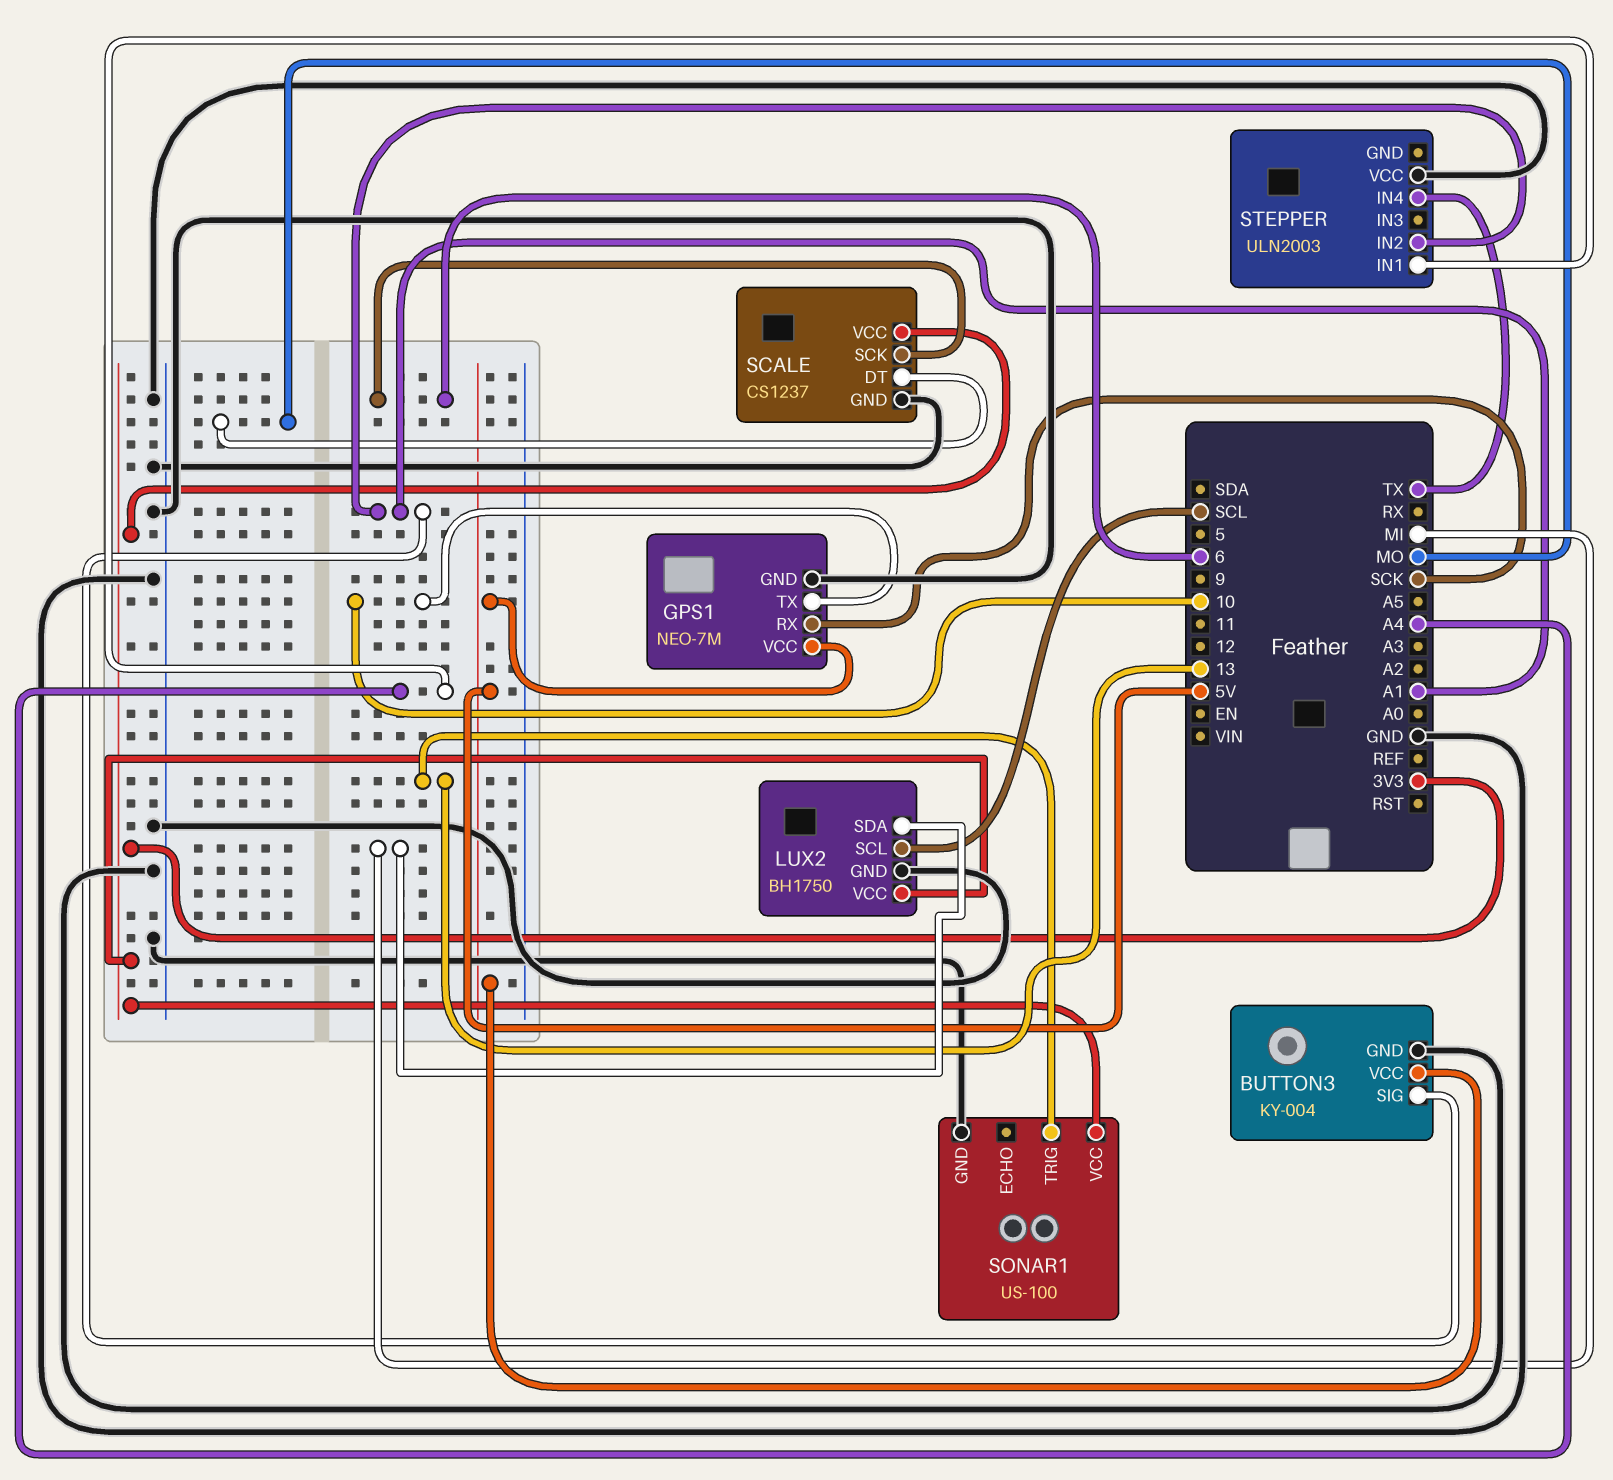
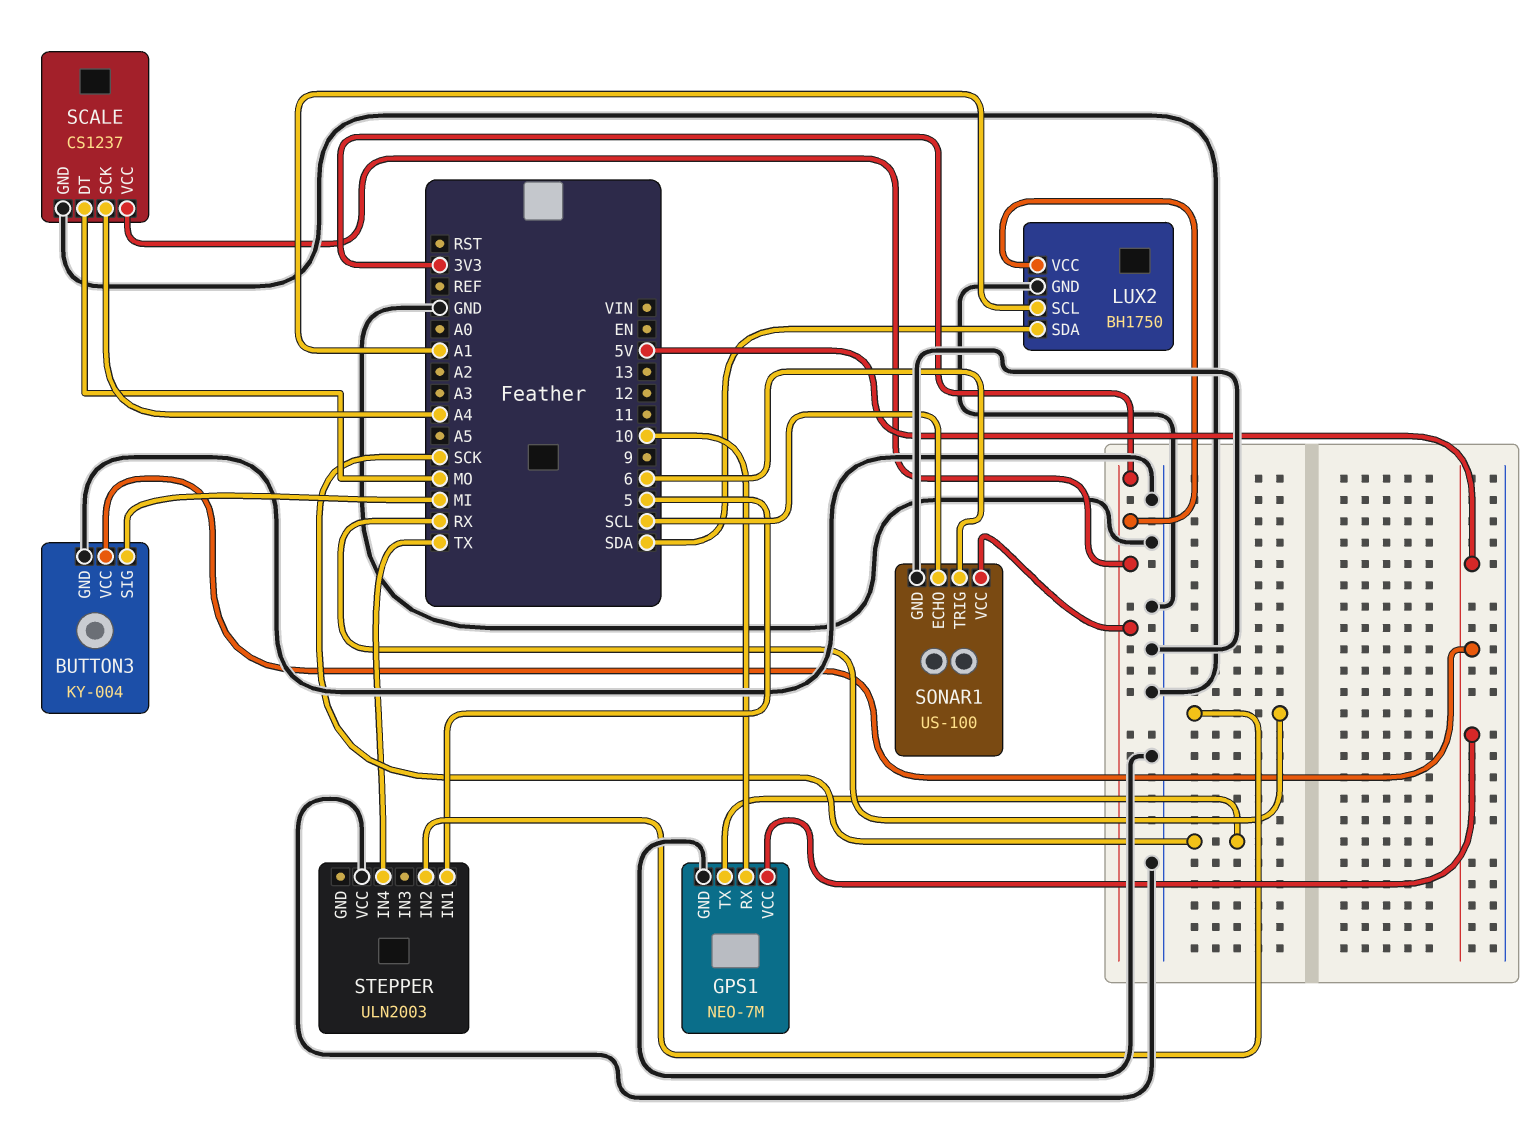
BUTTON3 pin SIG: A1 -> MI
GPS1 pin RX: SCK -> 10
GPS1 pin TX: 10 -> SCK
LUX2 pin SCL: SCL -> A1
LUX2 pin SDA: MI -> SDA
SCALE pin SCK: 6 -> A4
SONAR1 pin ECHO: none -> SCL
SONAR1 pin TRIG: 13 -> 6
STEPPER pin IN1: A4 -> 5
STEPPER pin IN2: A1 -> RX

